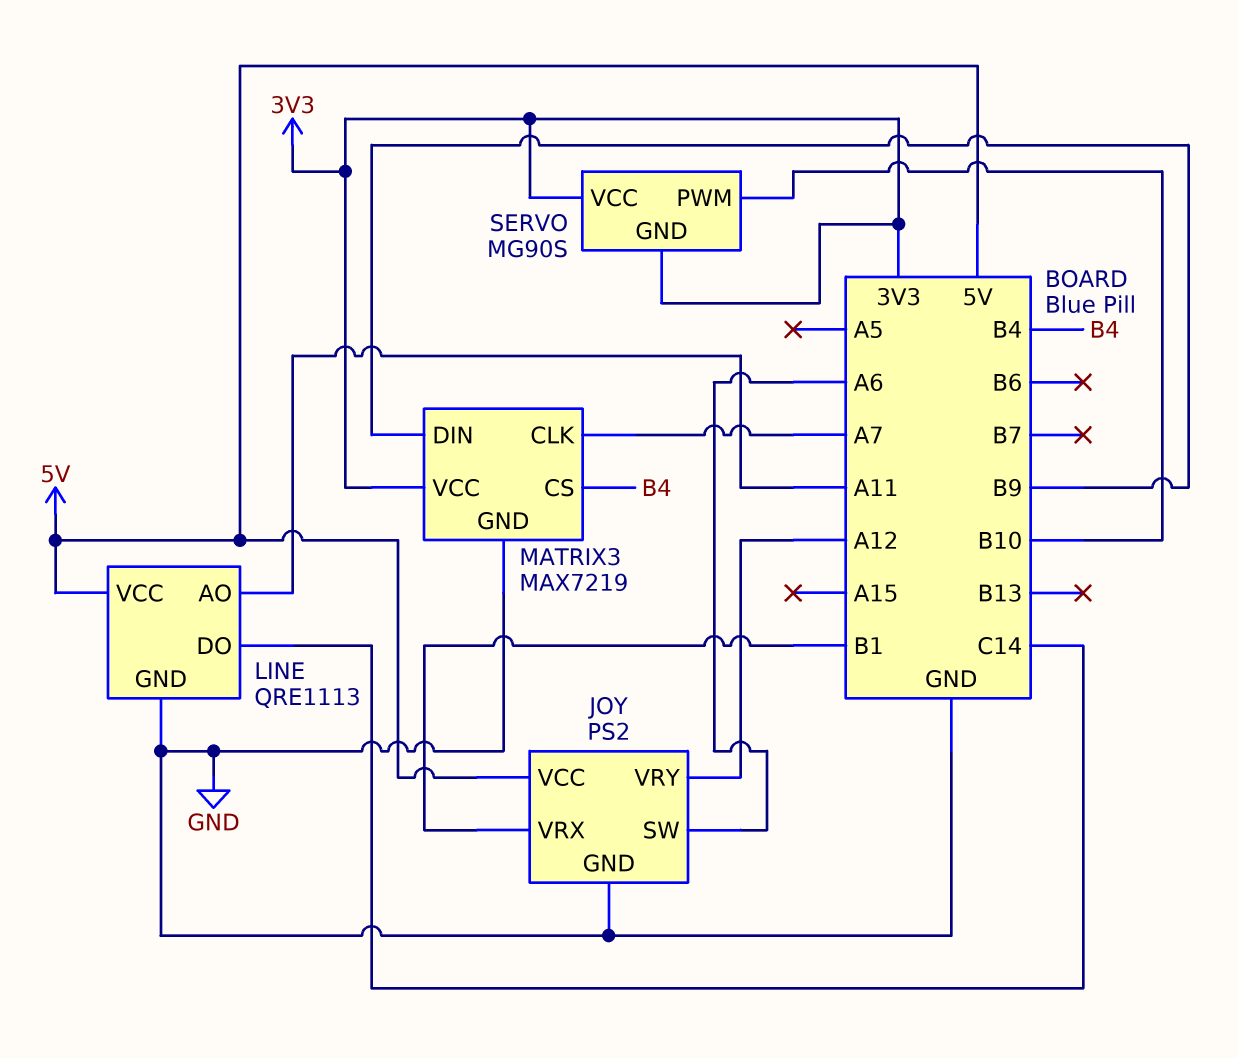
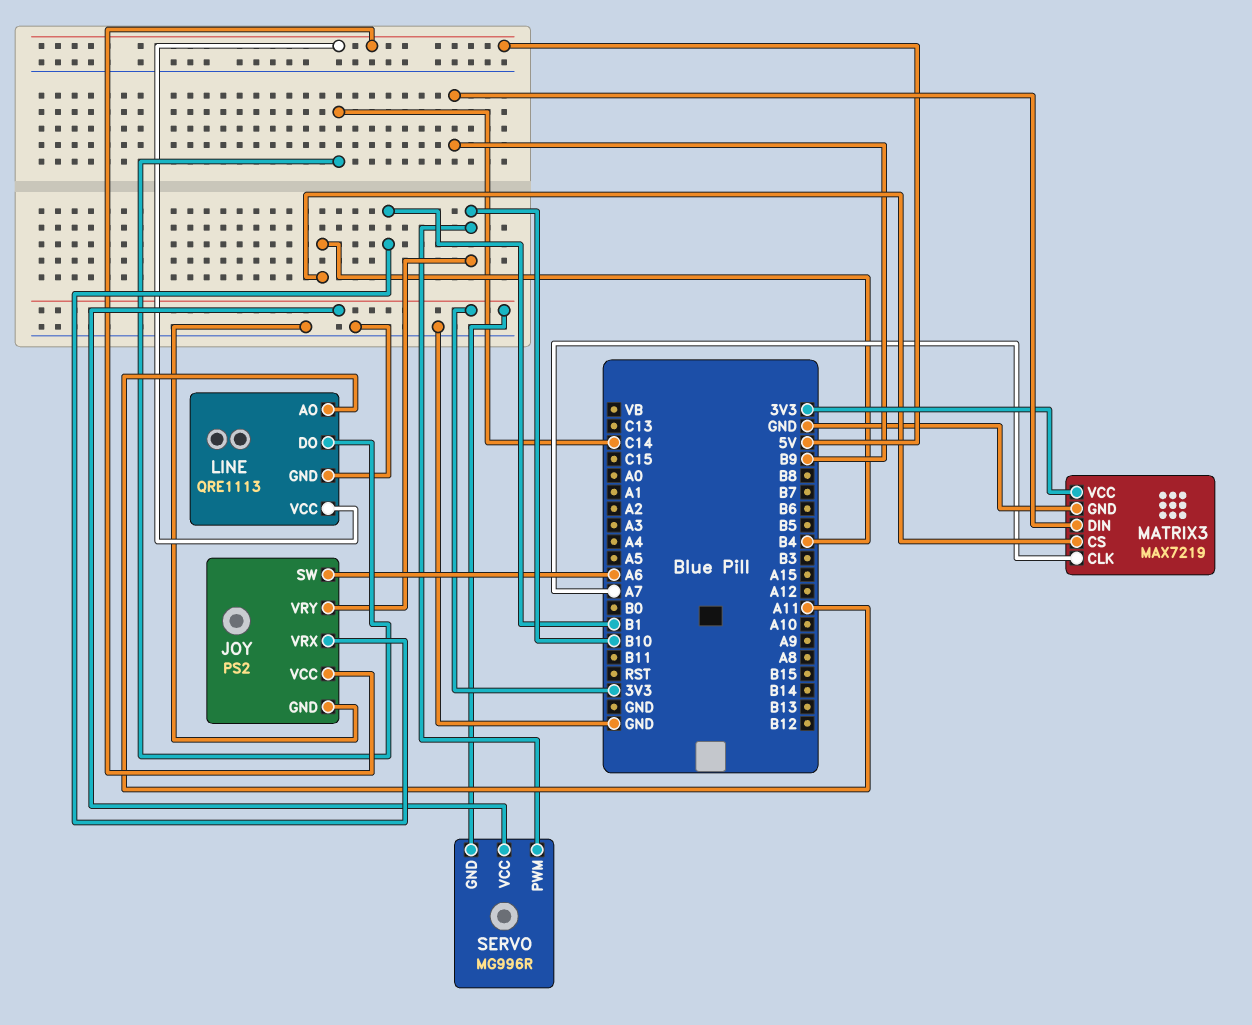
JOY pin VRY: A12 -> B10
SERVO: MG90S -> MG996R

